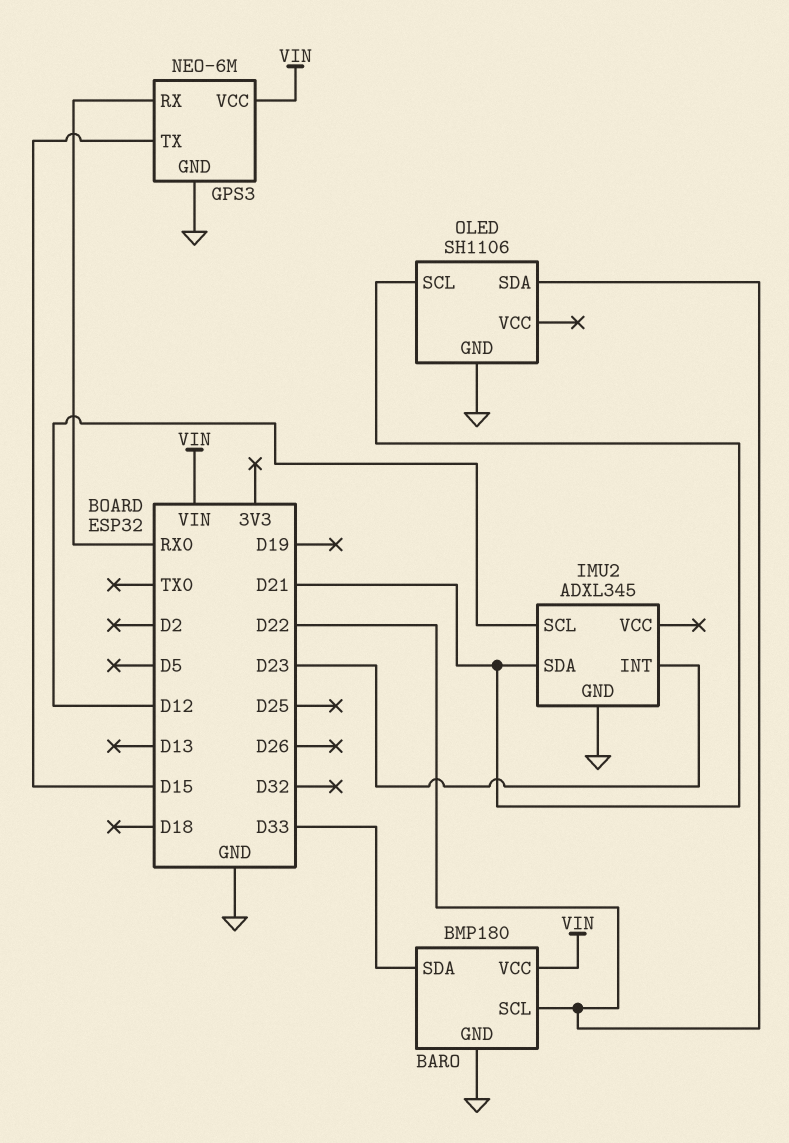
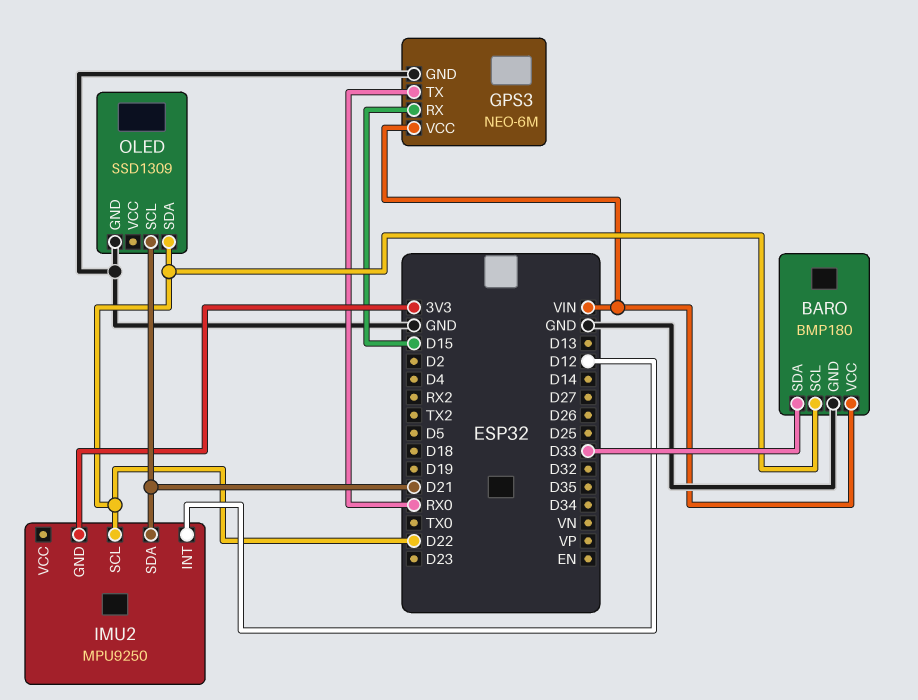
GPS3 pin RX: RX0 -> D15
GPS3 pin TX: D15 -> RX0
IMU2: ADXL345 -> MPU9250
IMU2 pin GND: GND -> 3V3
IMU2 pin INT: D23 -> D12
IMU2 pin SCL: D12 -> D22
OLED: SH1106 -> SSD1309

